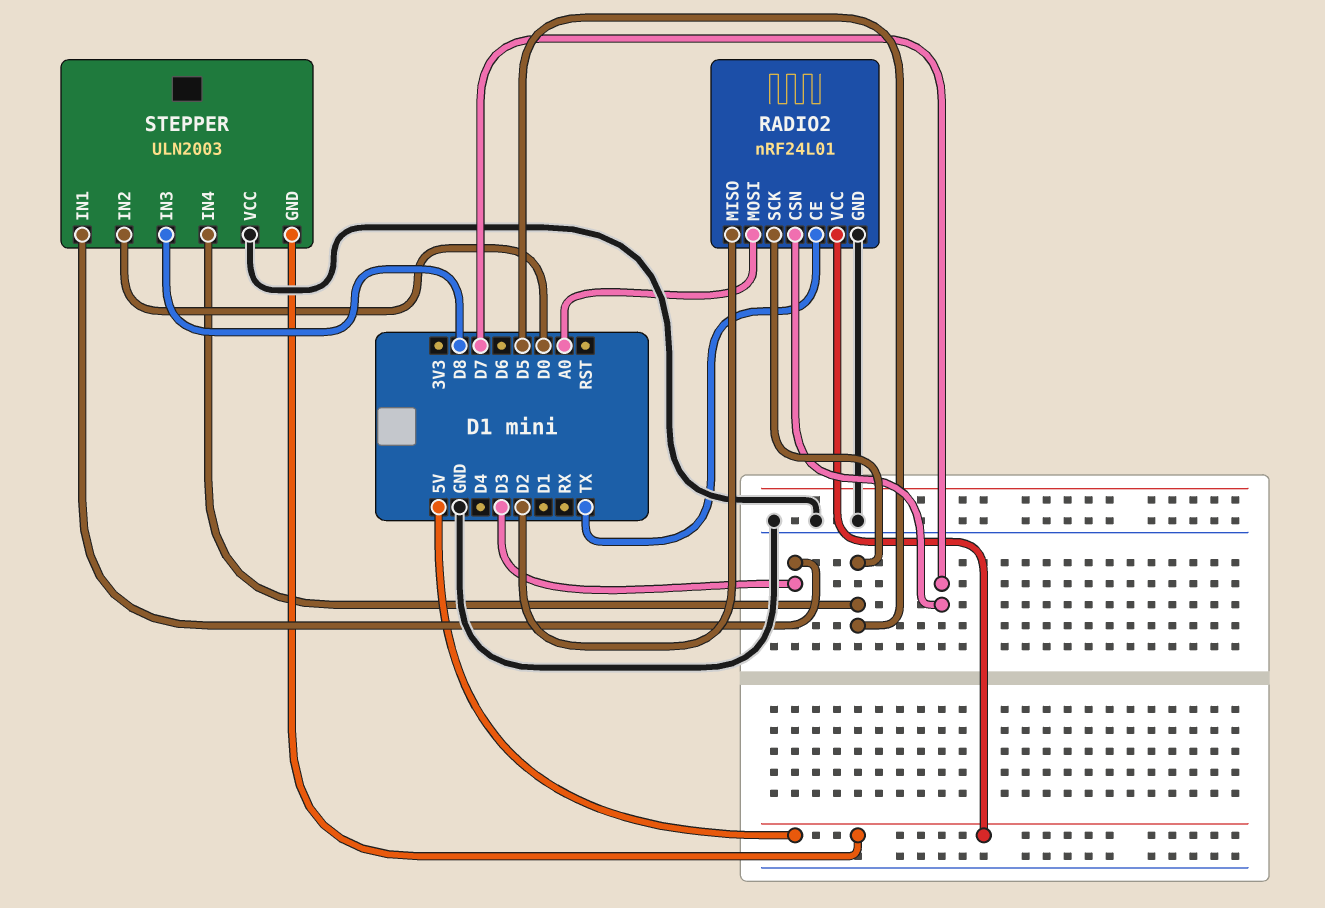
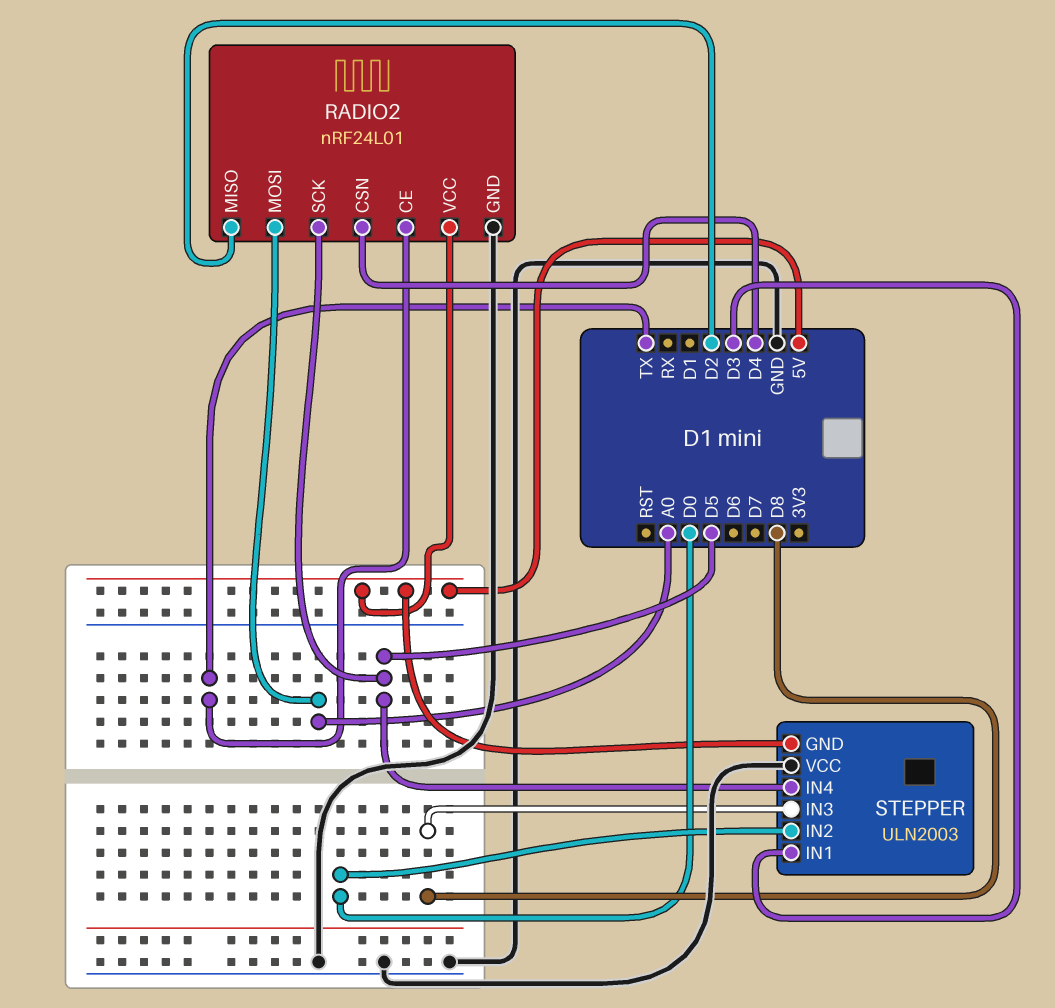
RADIO2 pin CSN: D7 -> D4

